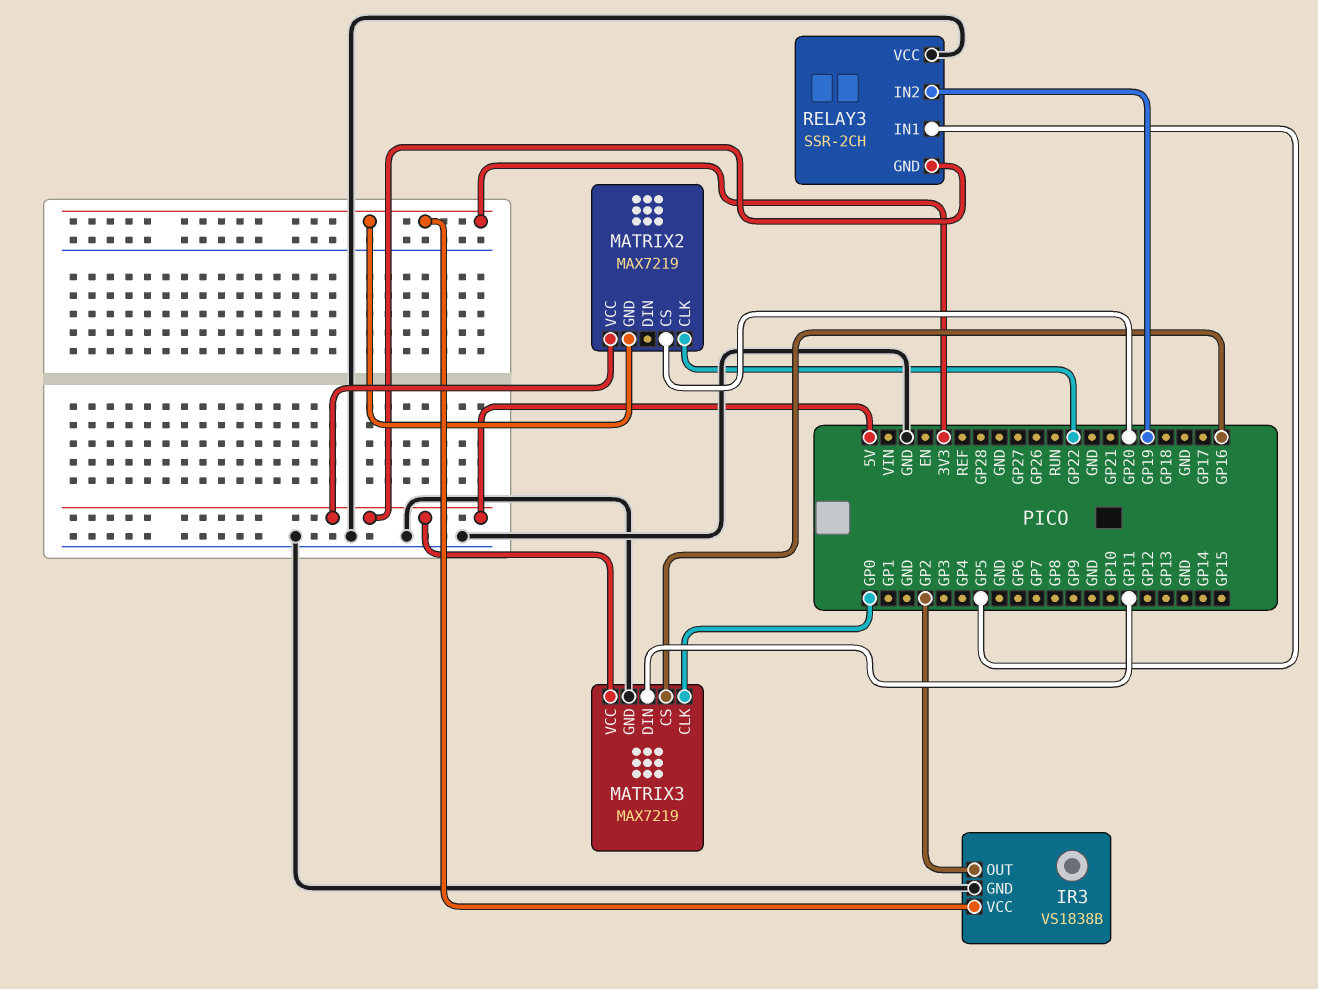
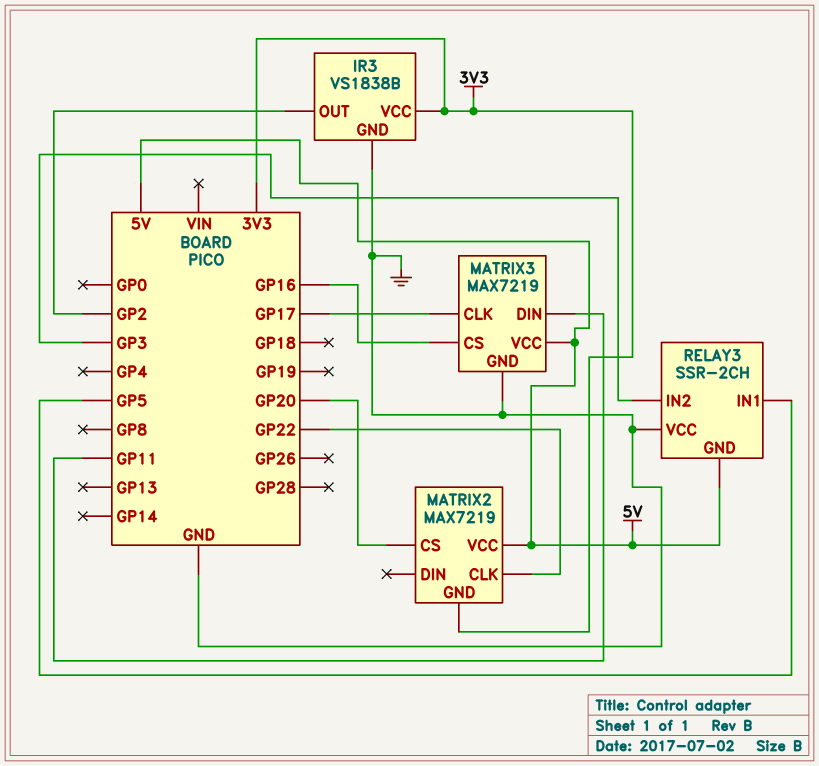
MATRIX3 pin CLK: GP0 -> GP17
RELAY3 pin IN2: GP19 -> GP3

